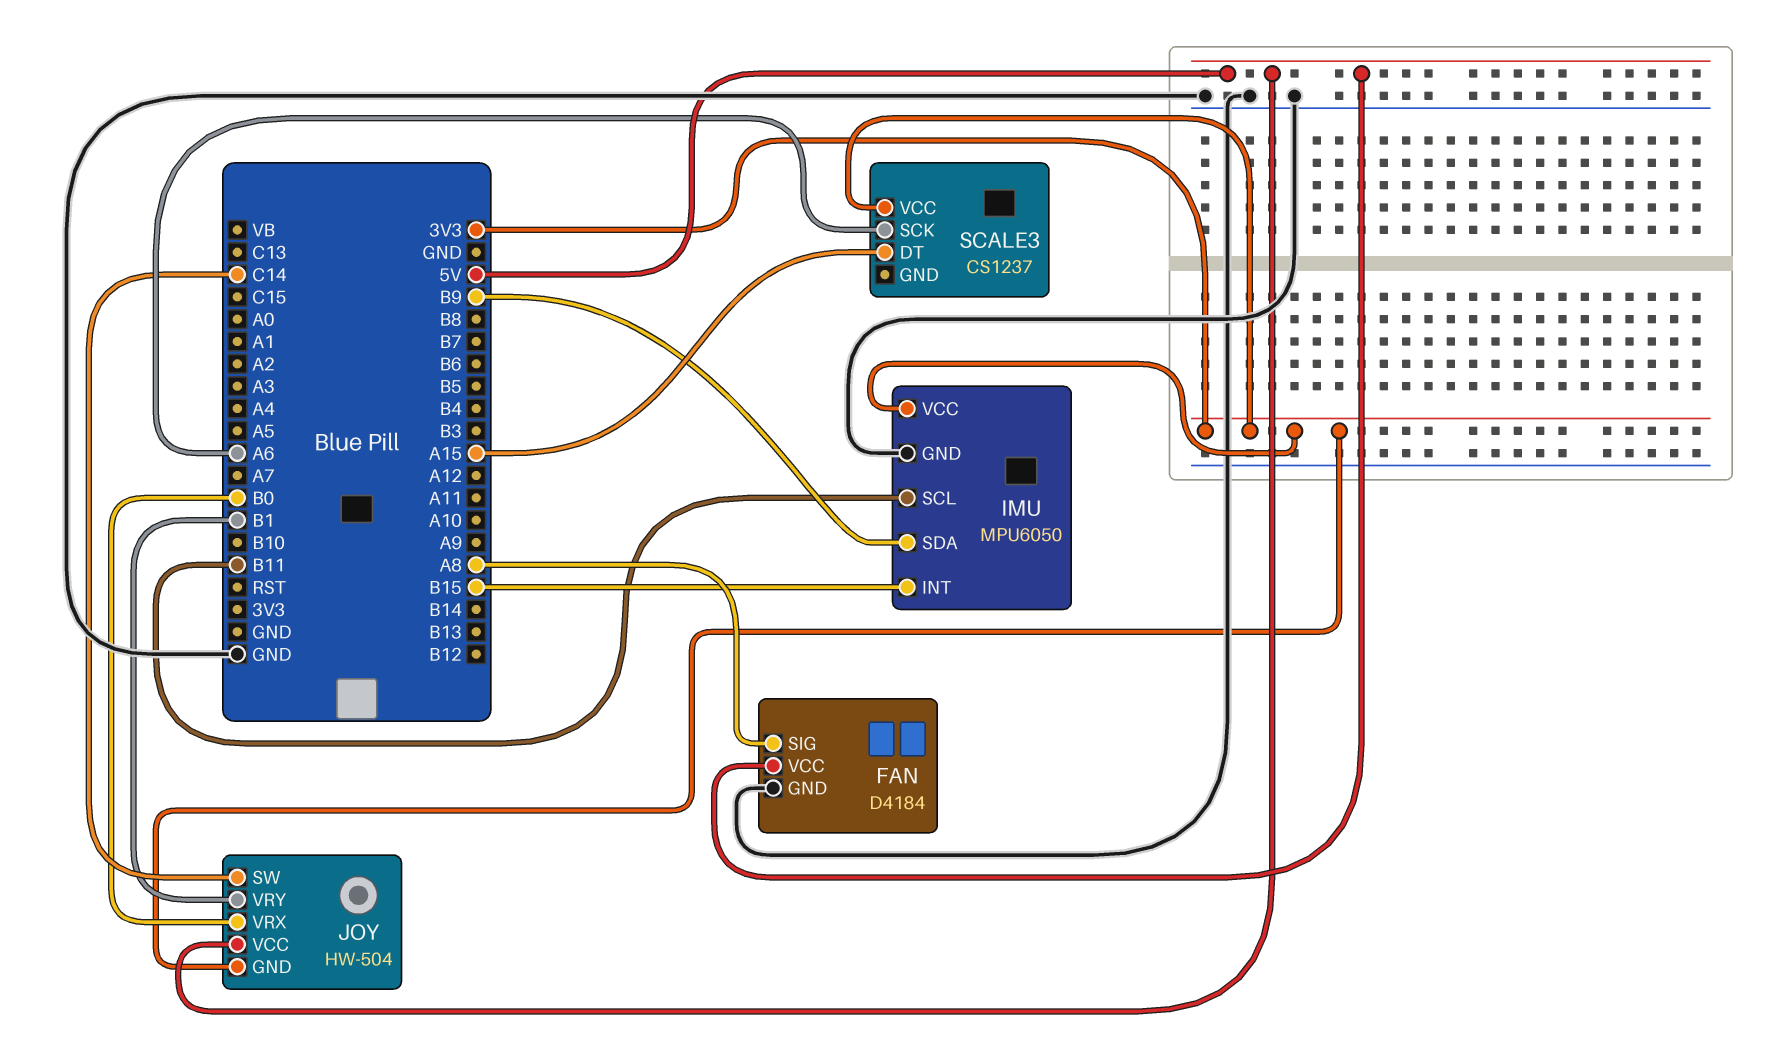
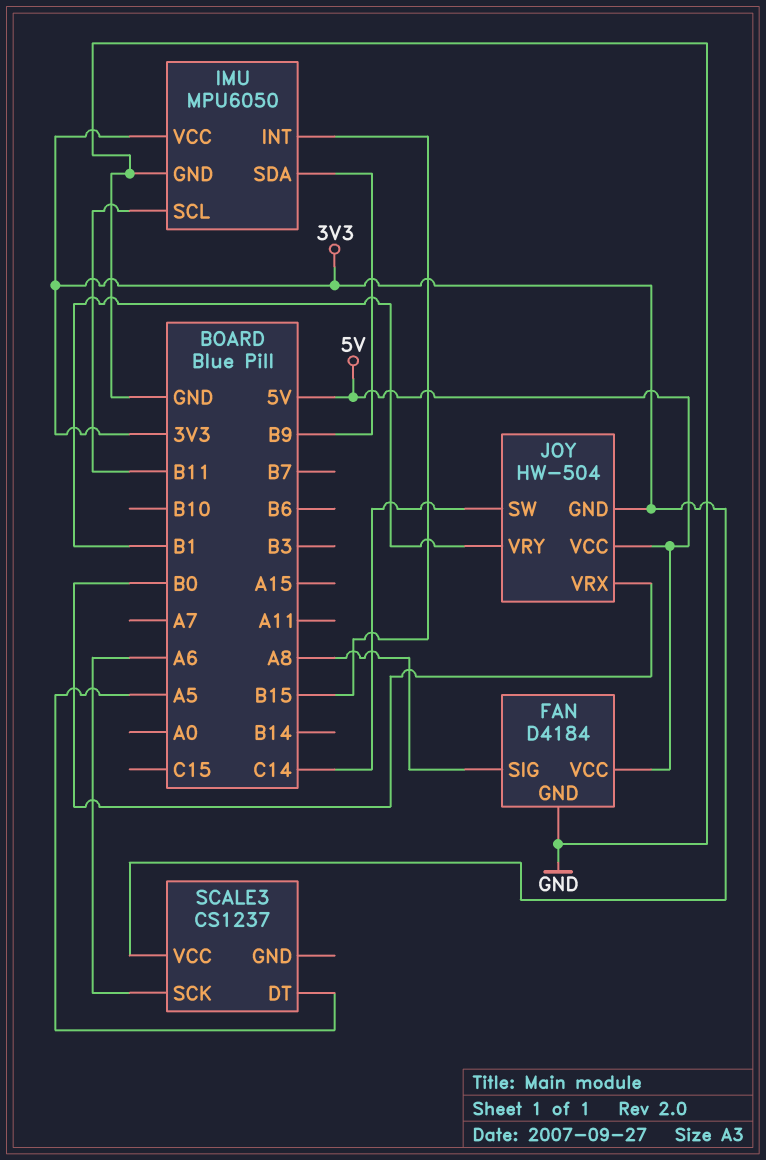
SCALE3 pin DT: A15 -> A5

